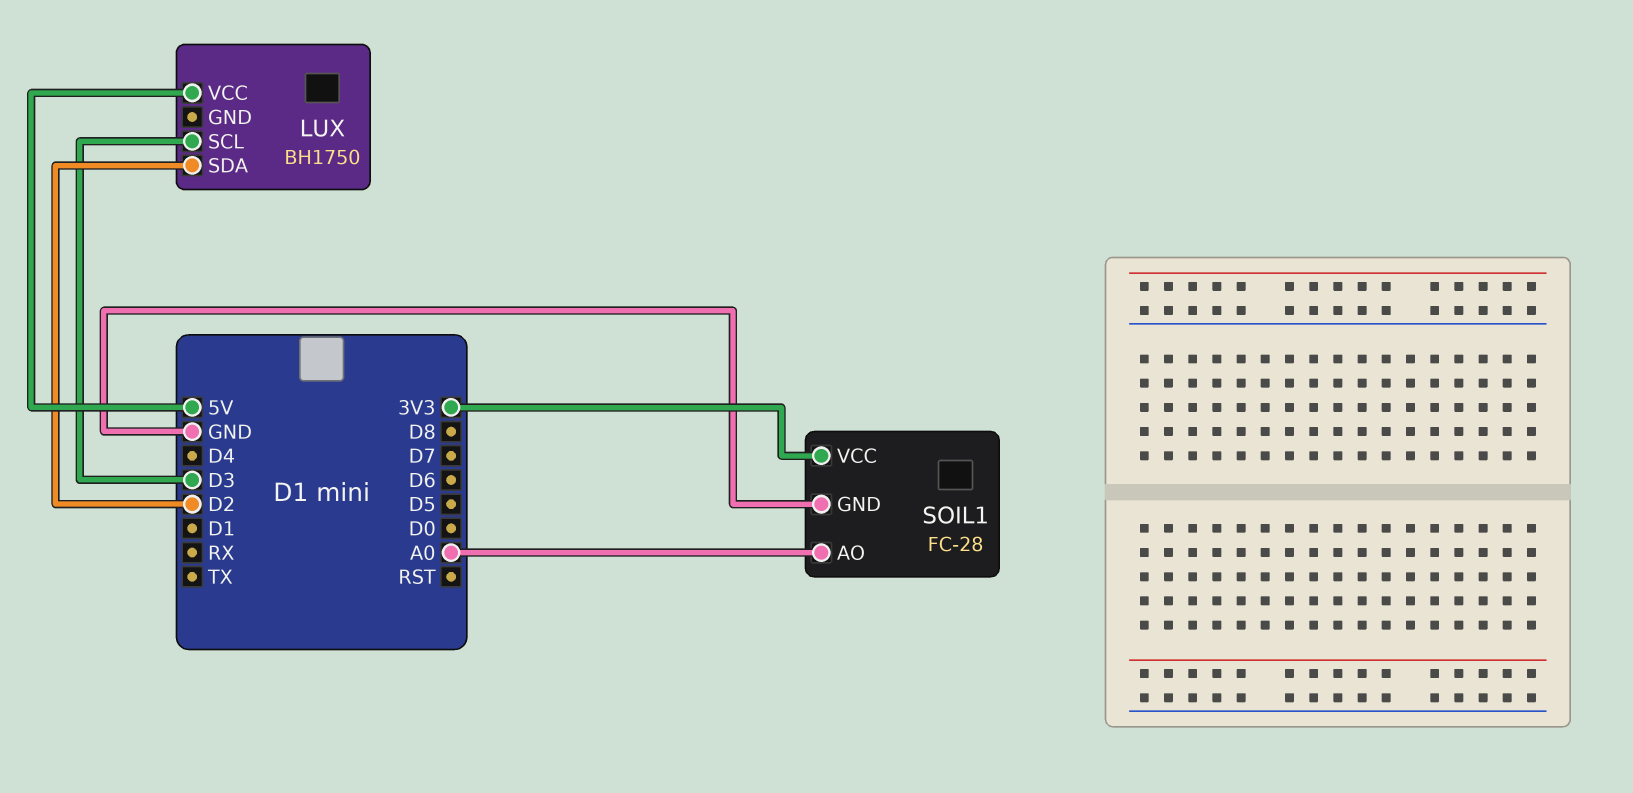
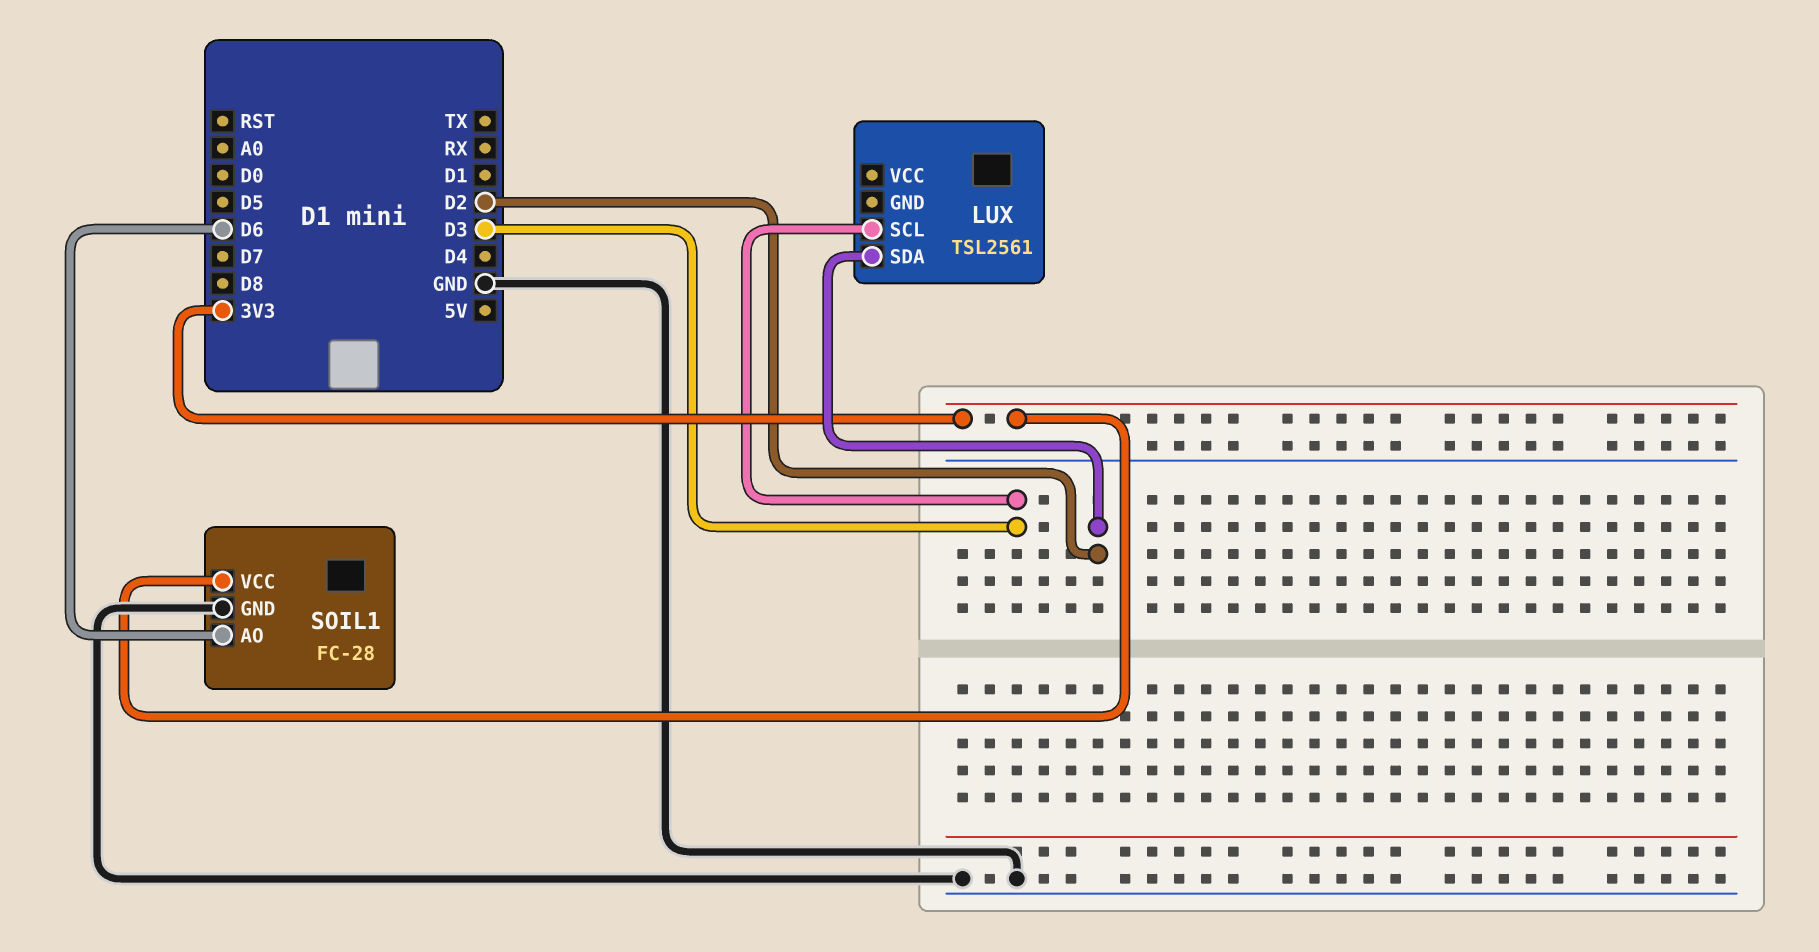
LUX: BH1750 -> TSL2561
LUX pin VCC: 5V -> none
SOIL1 pin AO: A0 -> D6

